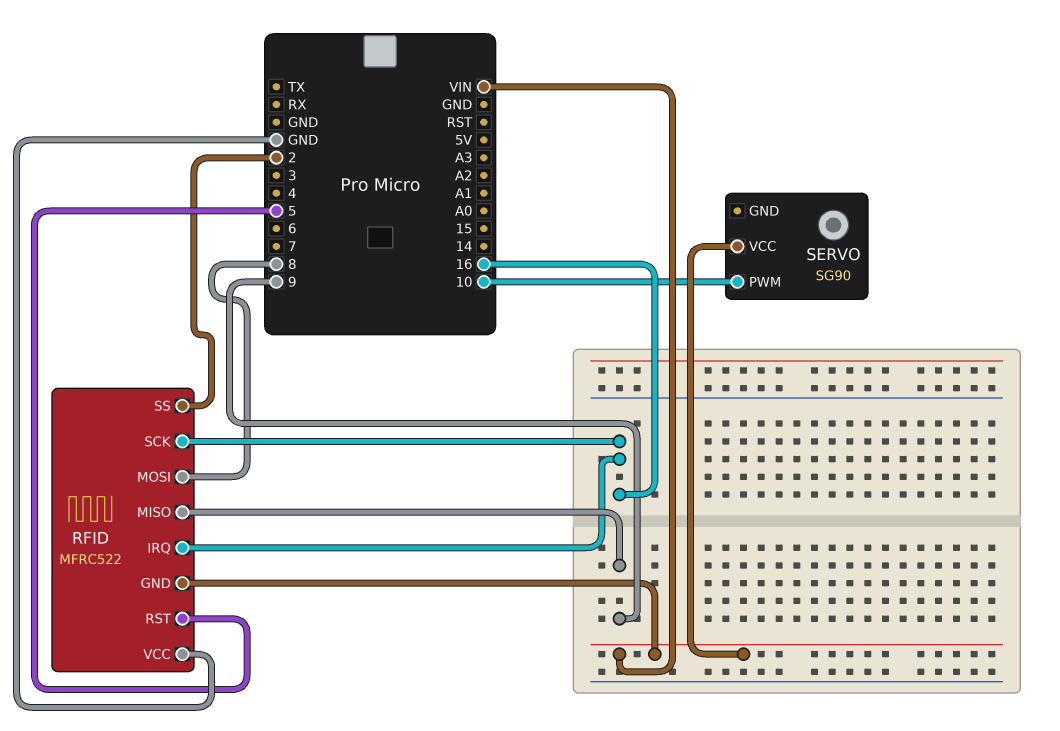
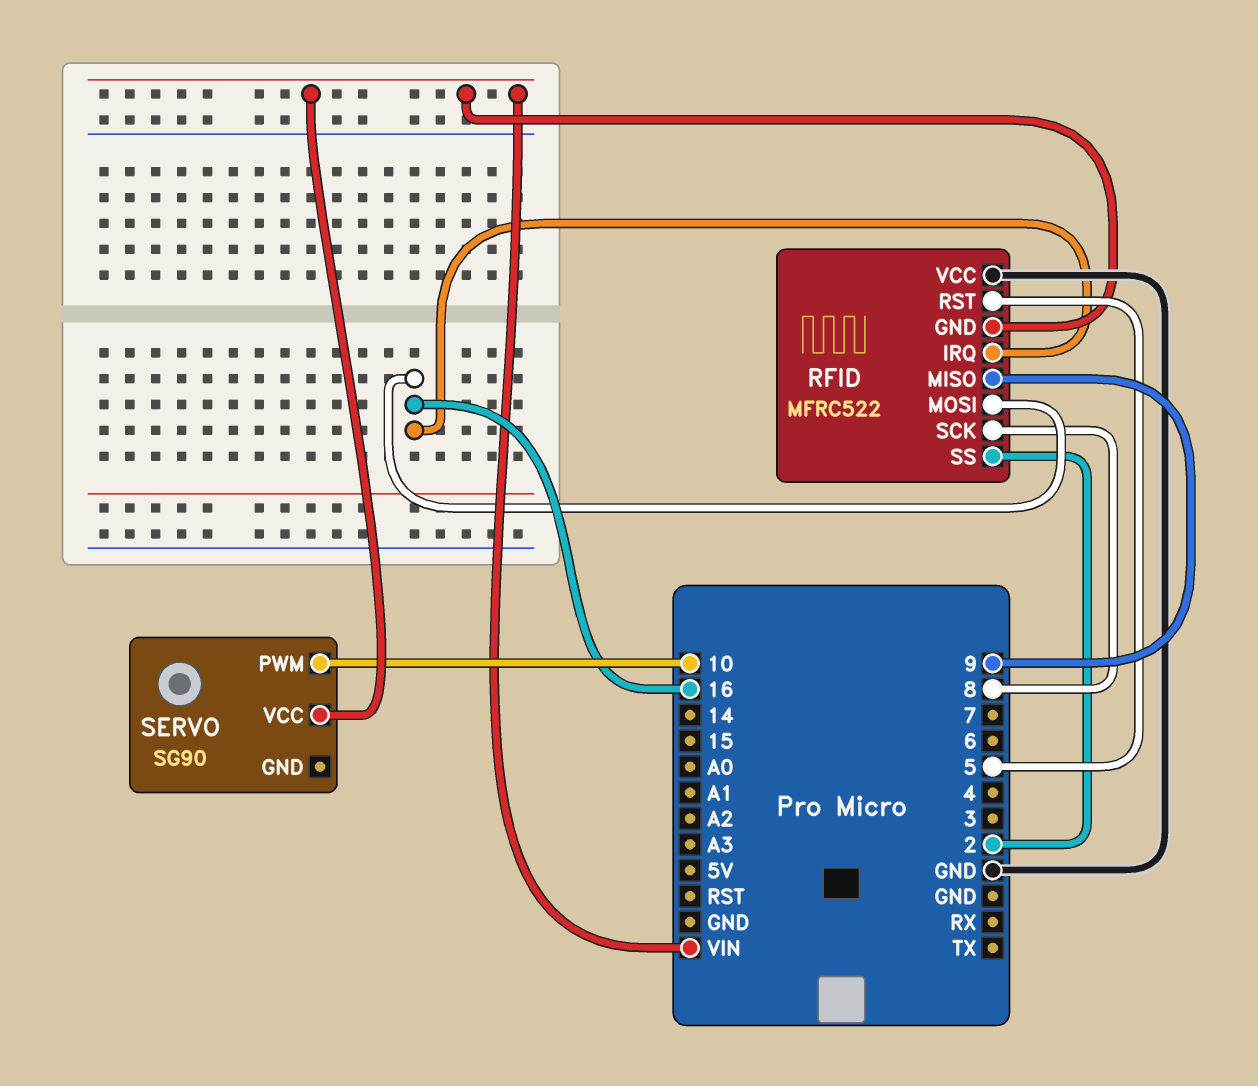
RFID pin MOSI: 8 -> 16
RFID pin SCK: 16 -> 8

